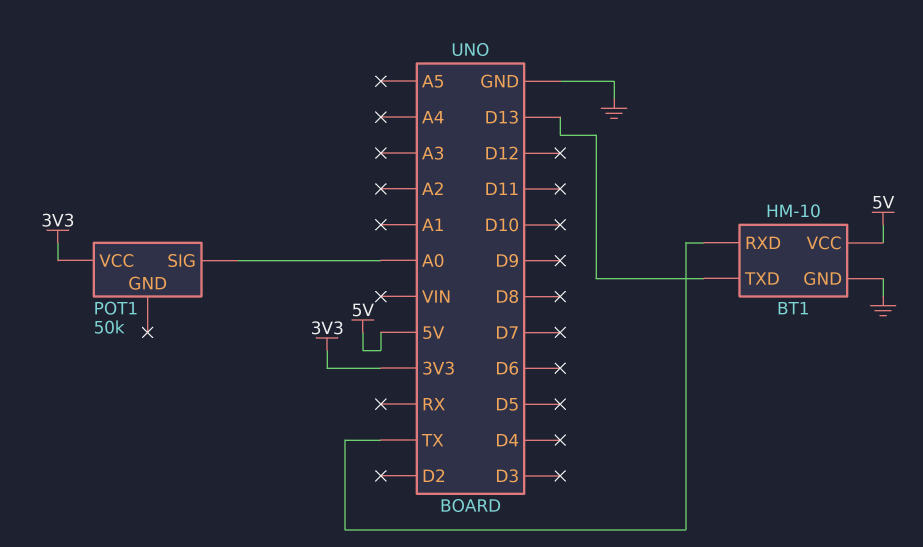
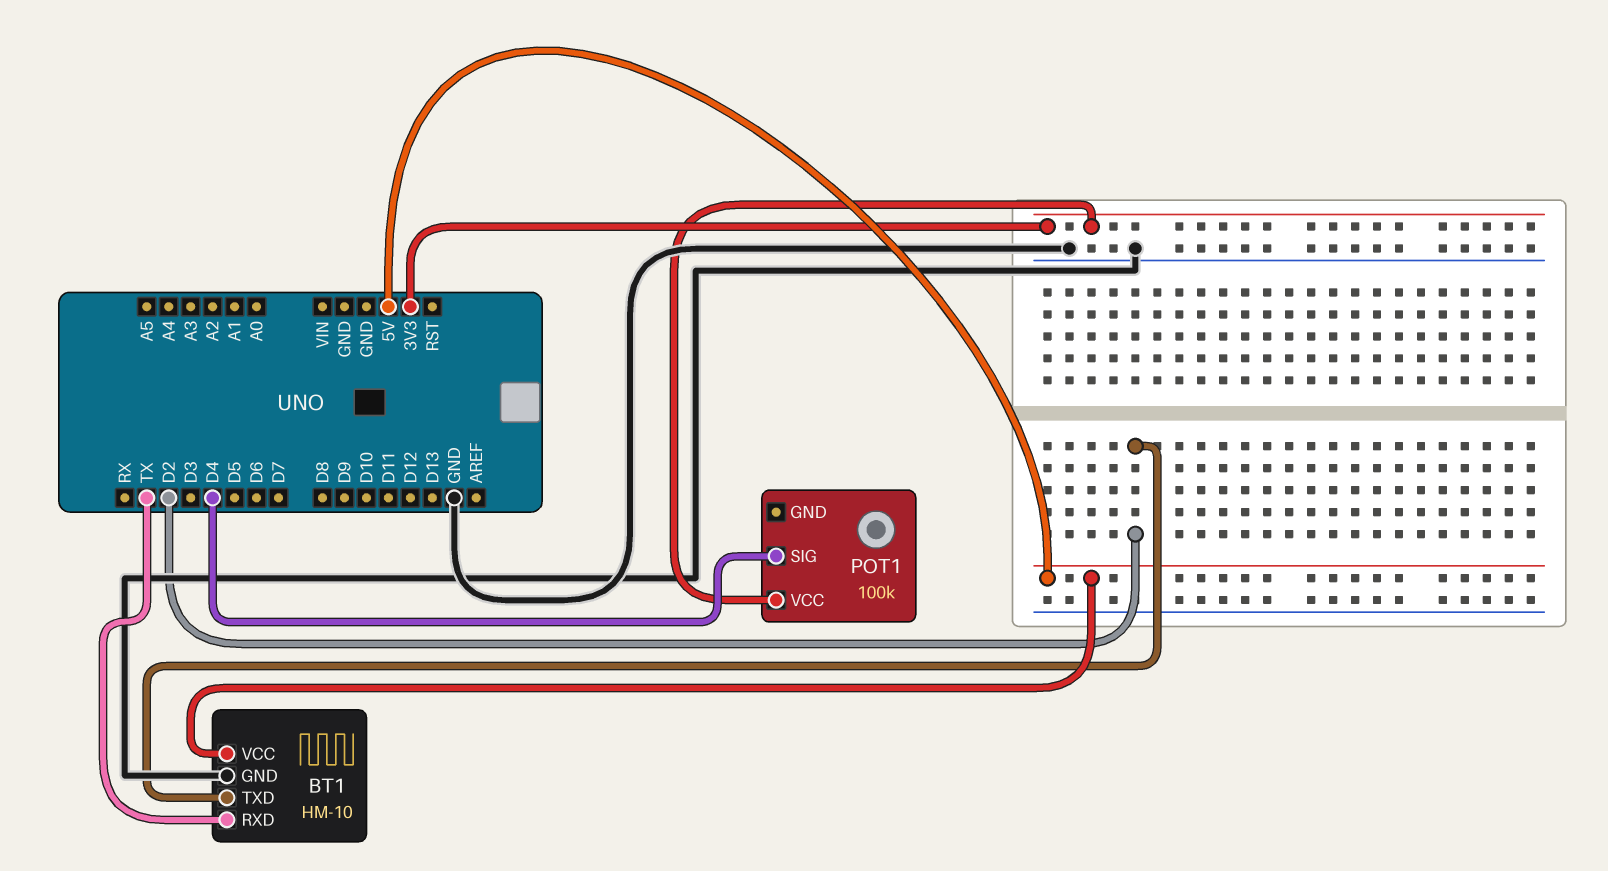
BT1 pin TXD: D13 -> D2
POT1: 50k -> 100k
POT1 pin SIG: A0 -> D4

